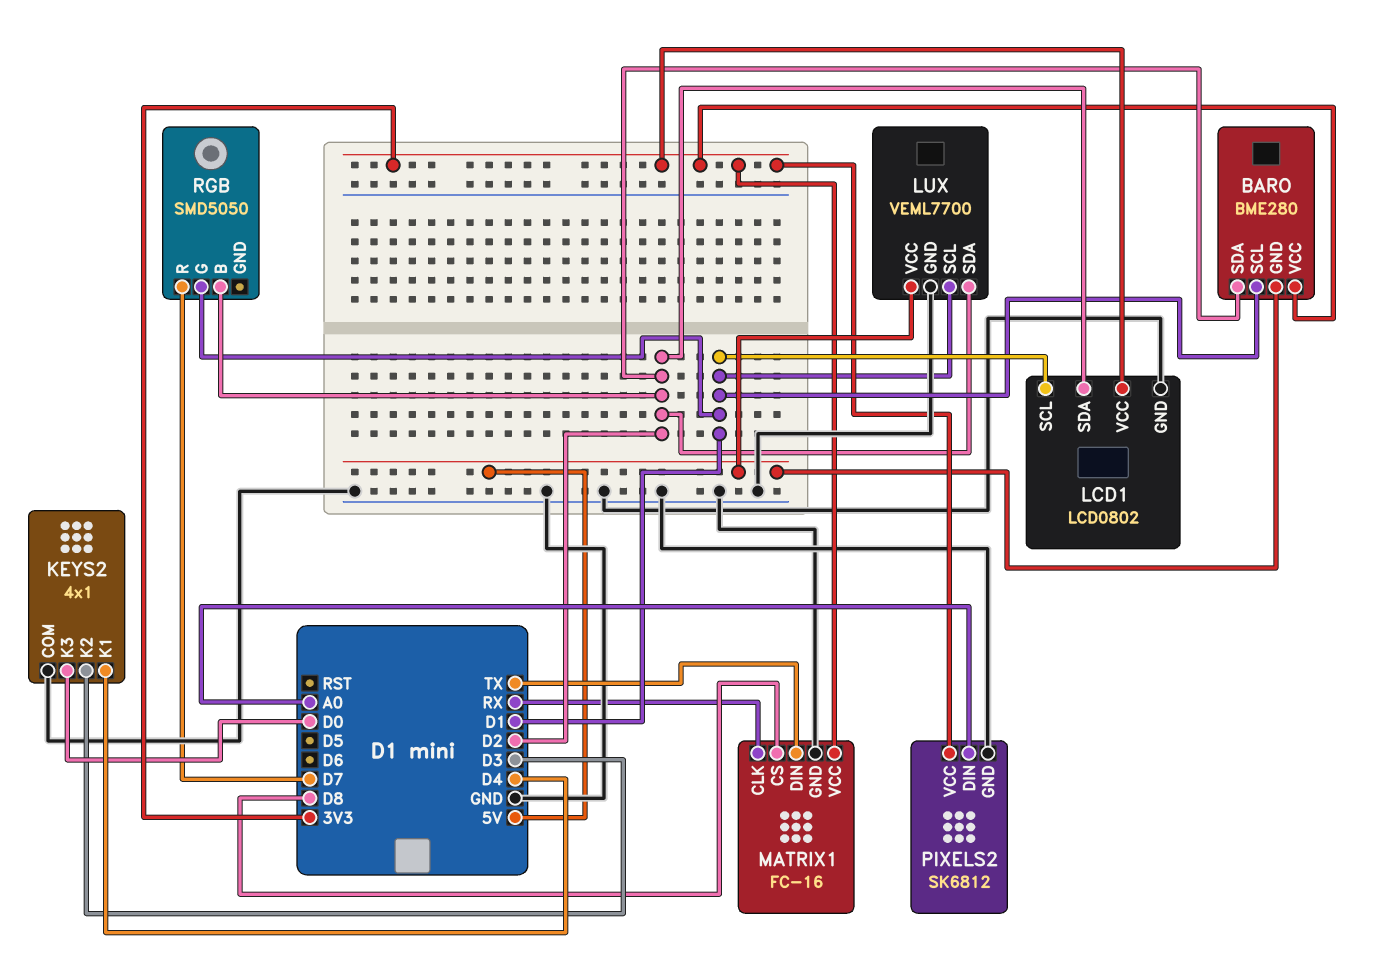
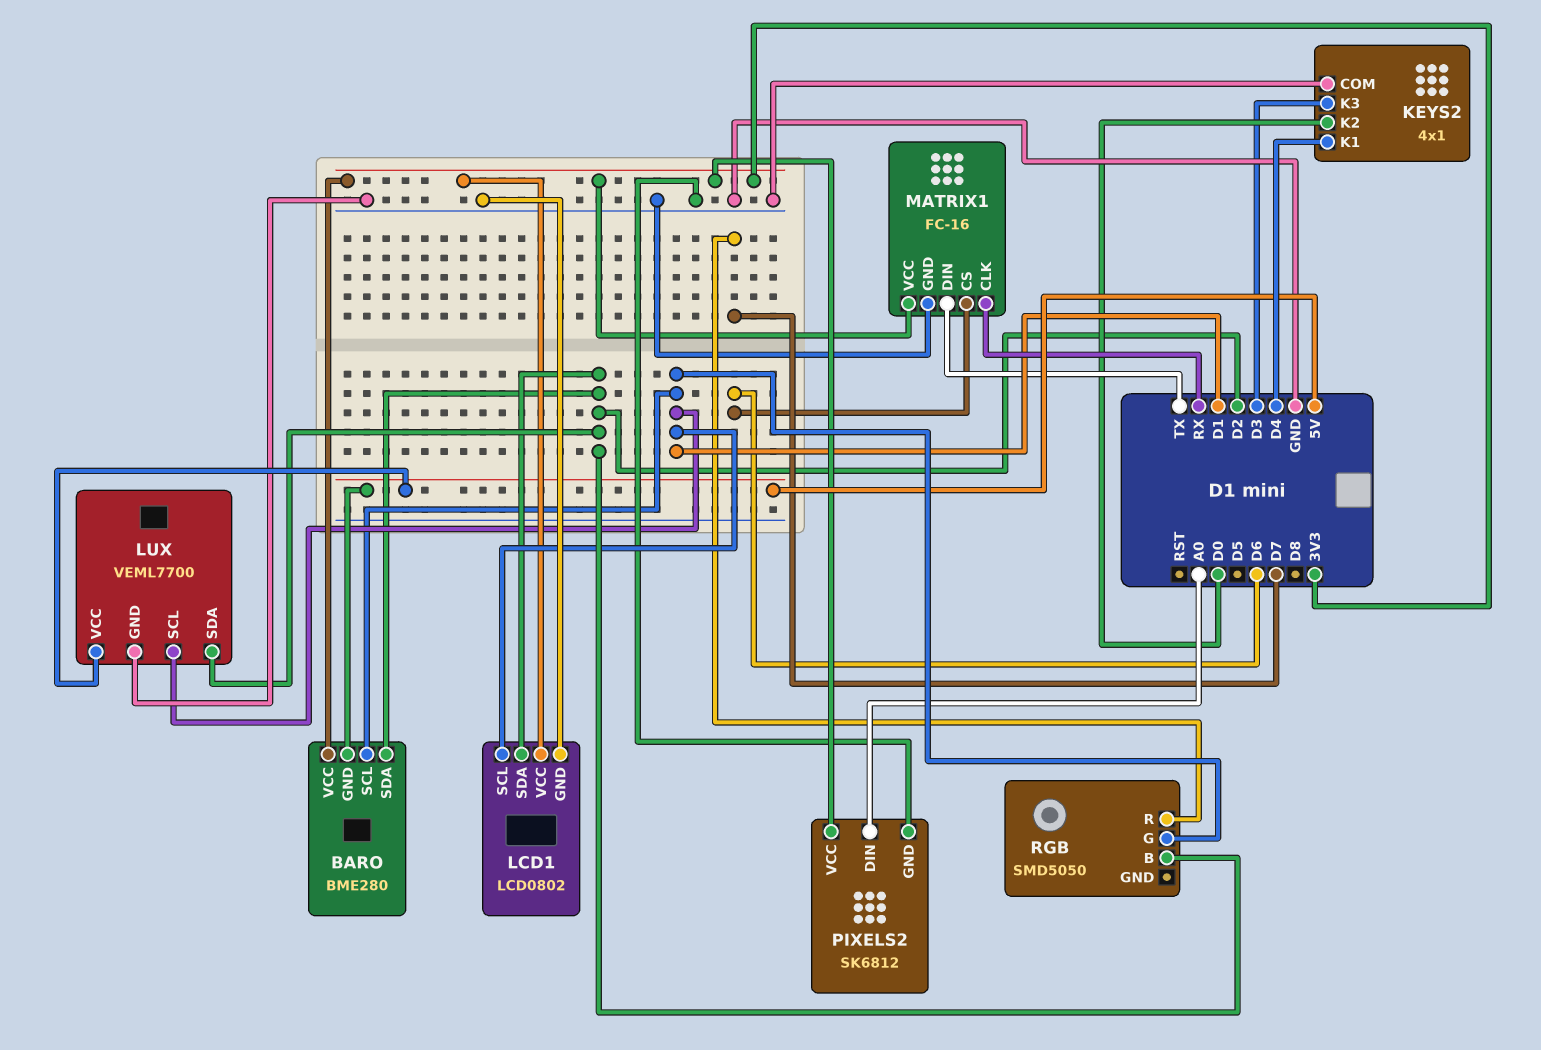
KEYS2 pin K2: D3 -> D0
KEYS2 pin K3: D0 -> D3
MATRIX1 pin CS: D8 -> D6

